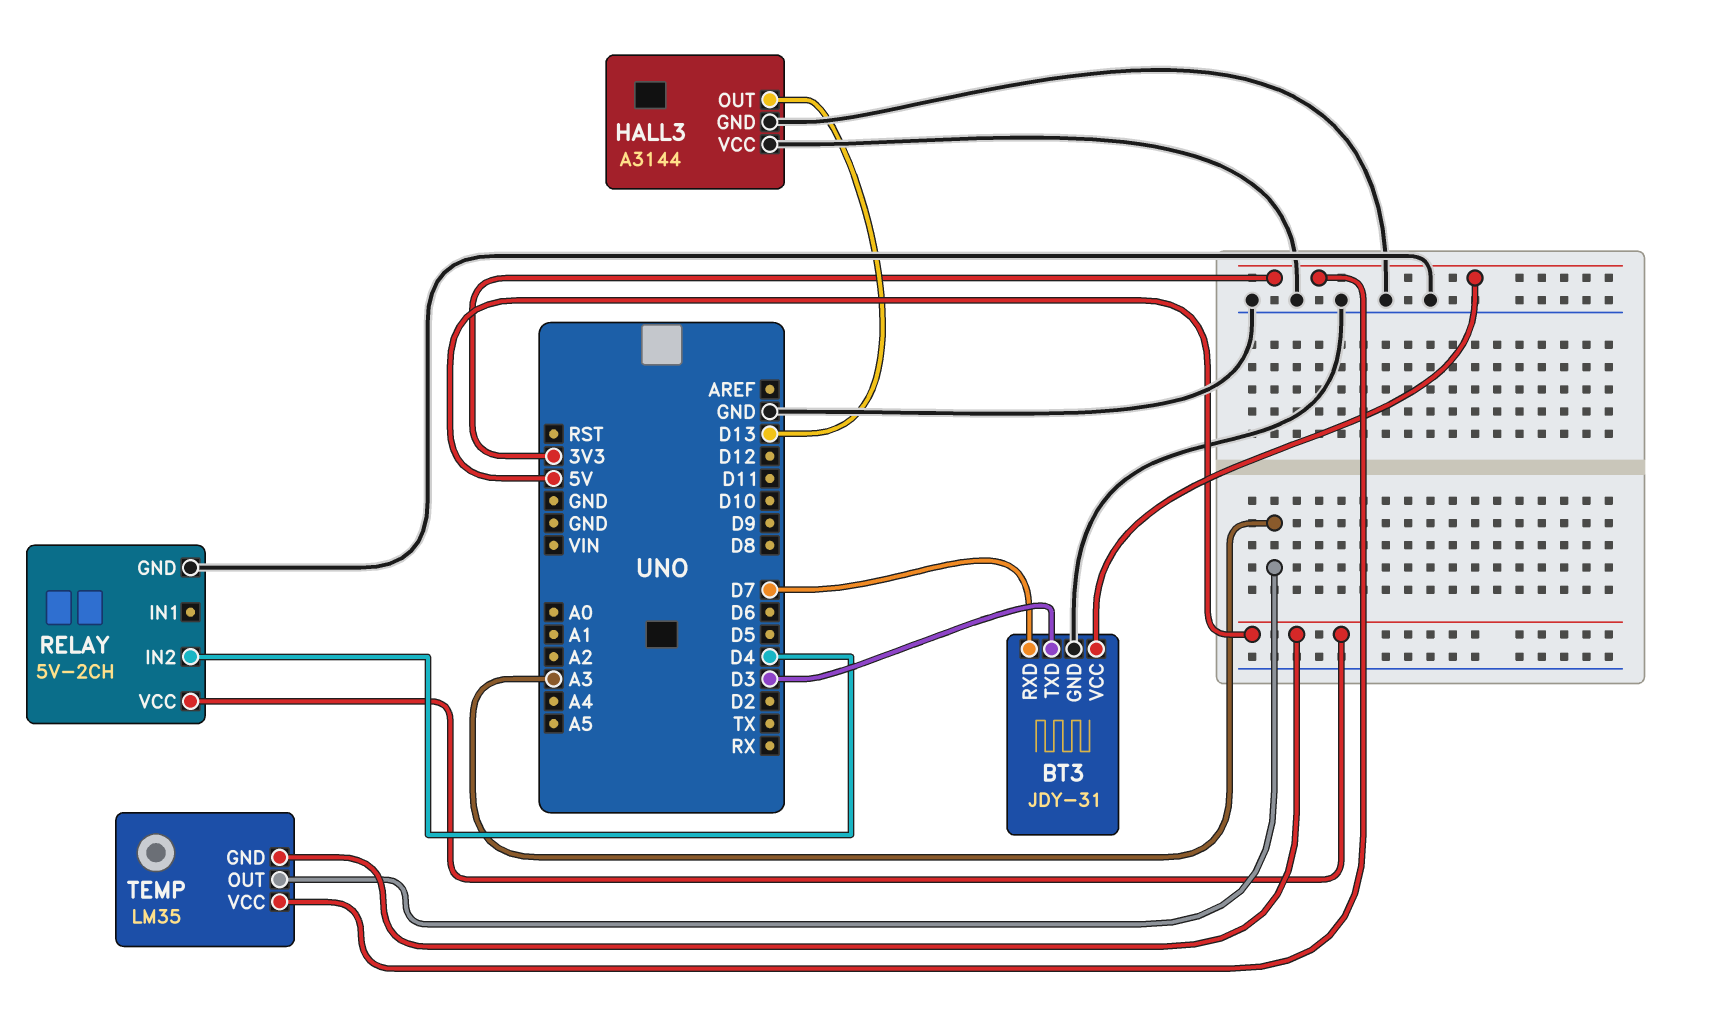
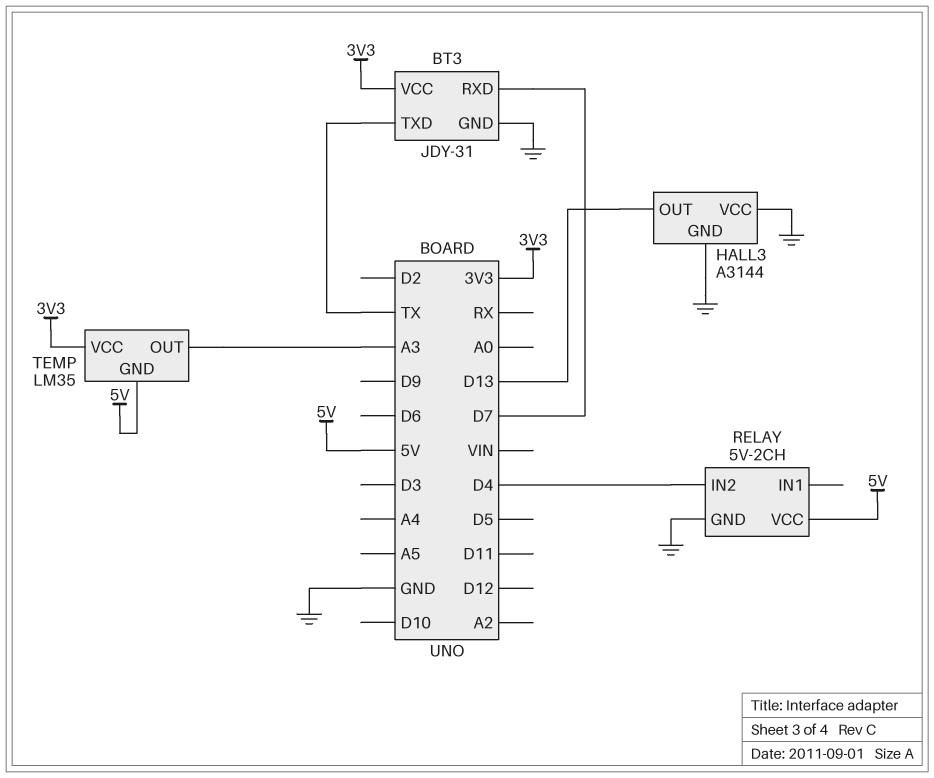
BT3 pin TXD: D3 -> TX

